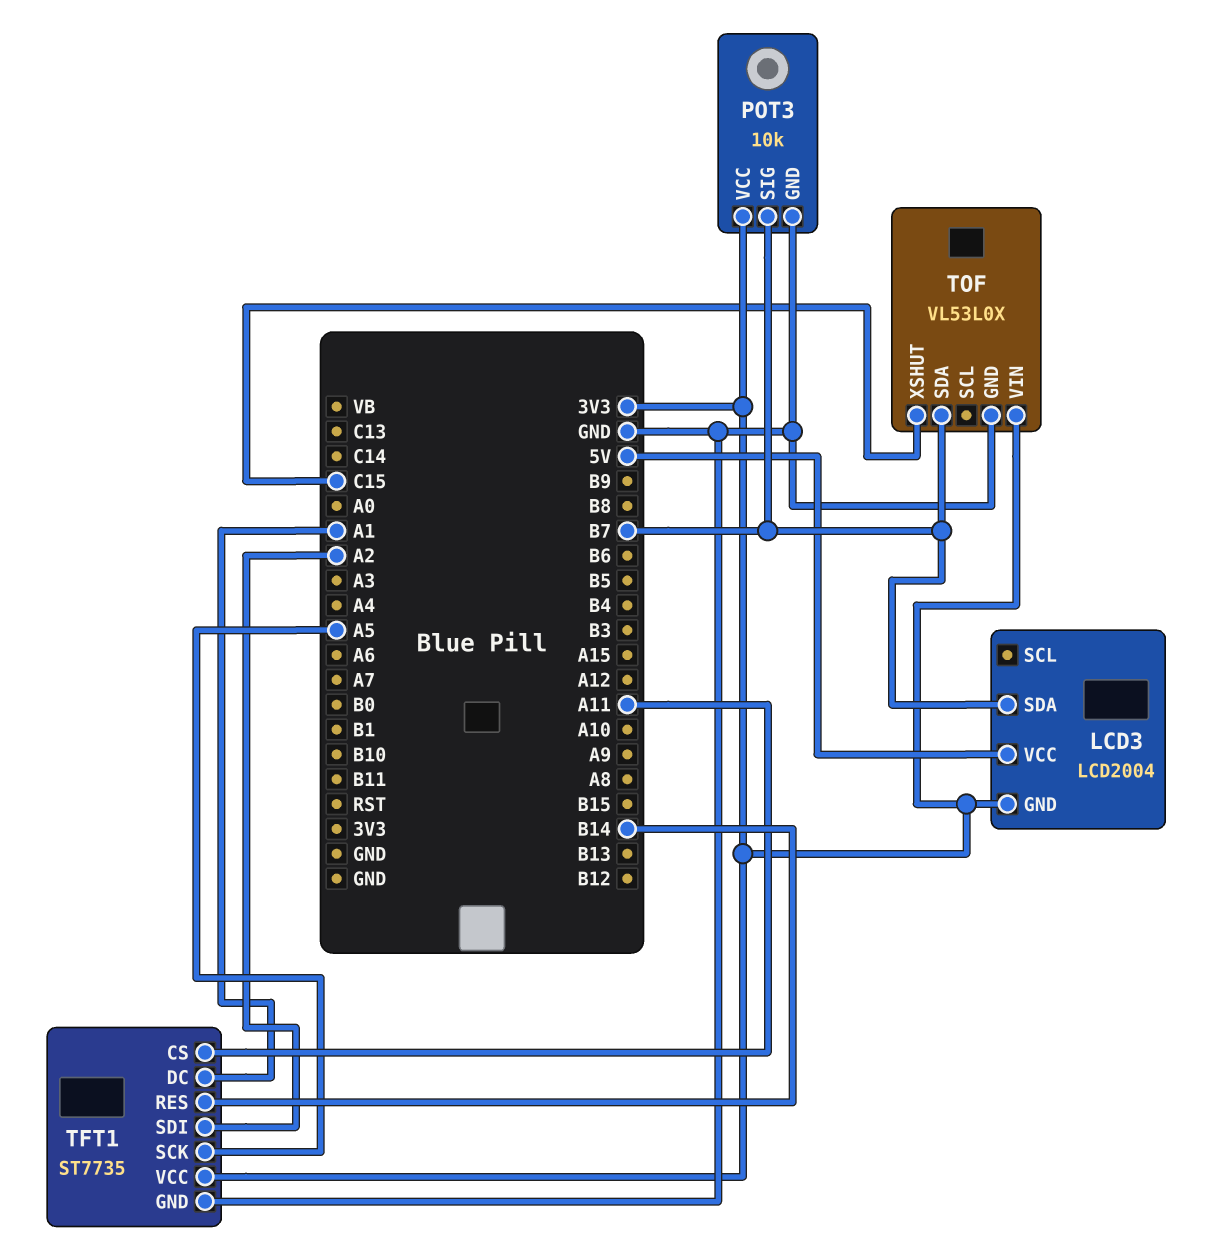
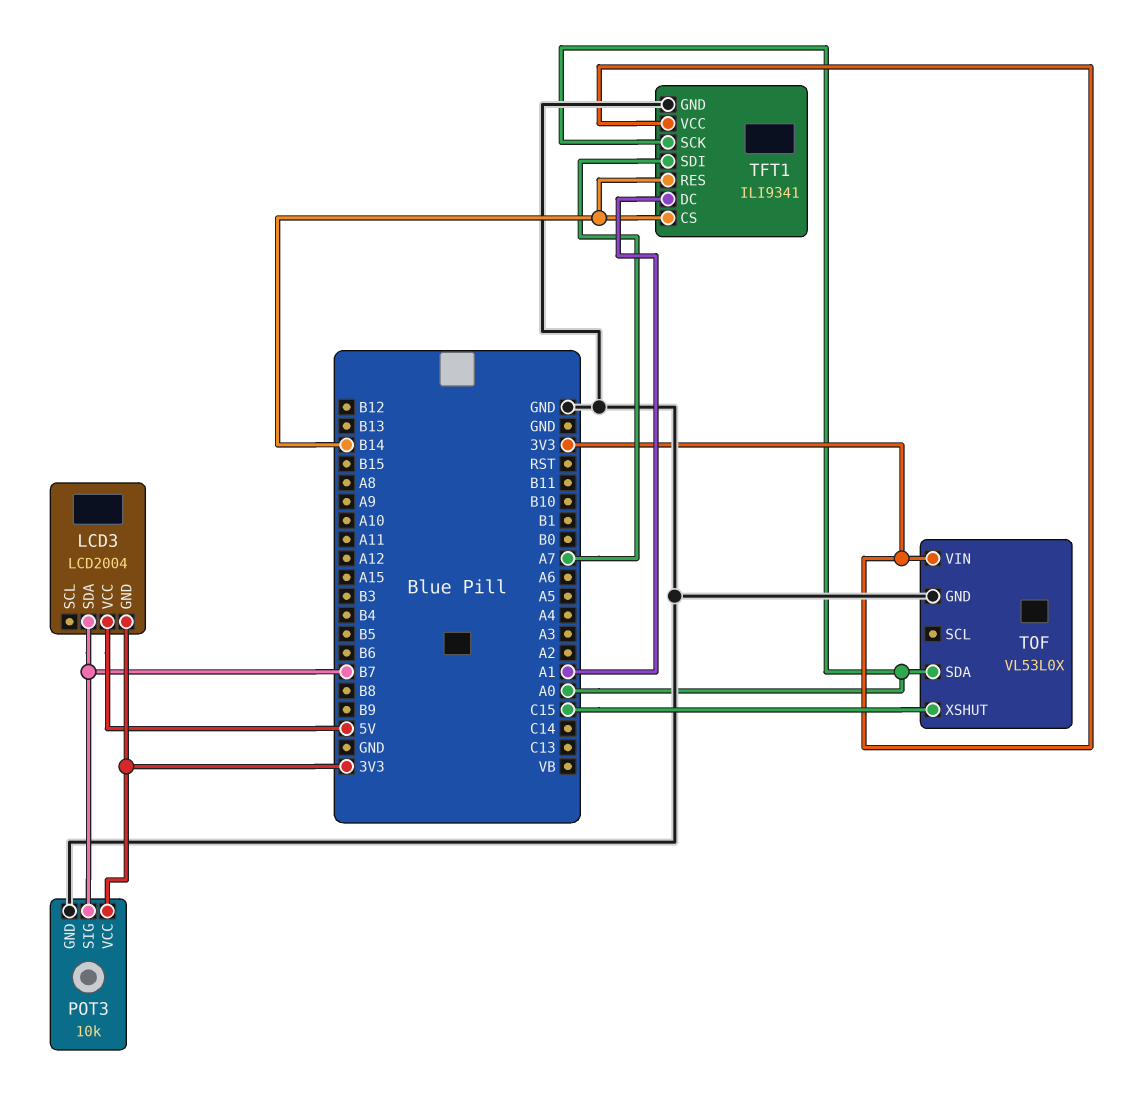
TFT1: ST7735 -> ILI9341
TFT1 pin CS: A11 -> B14
TFT1 pin SCK: A5 -> A0
TFT1 pin SDI: A2 -> A7
TOF pin SDA: B7 -> A0

